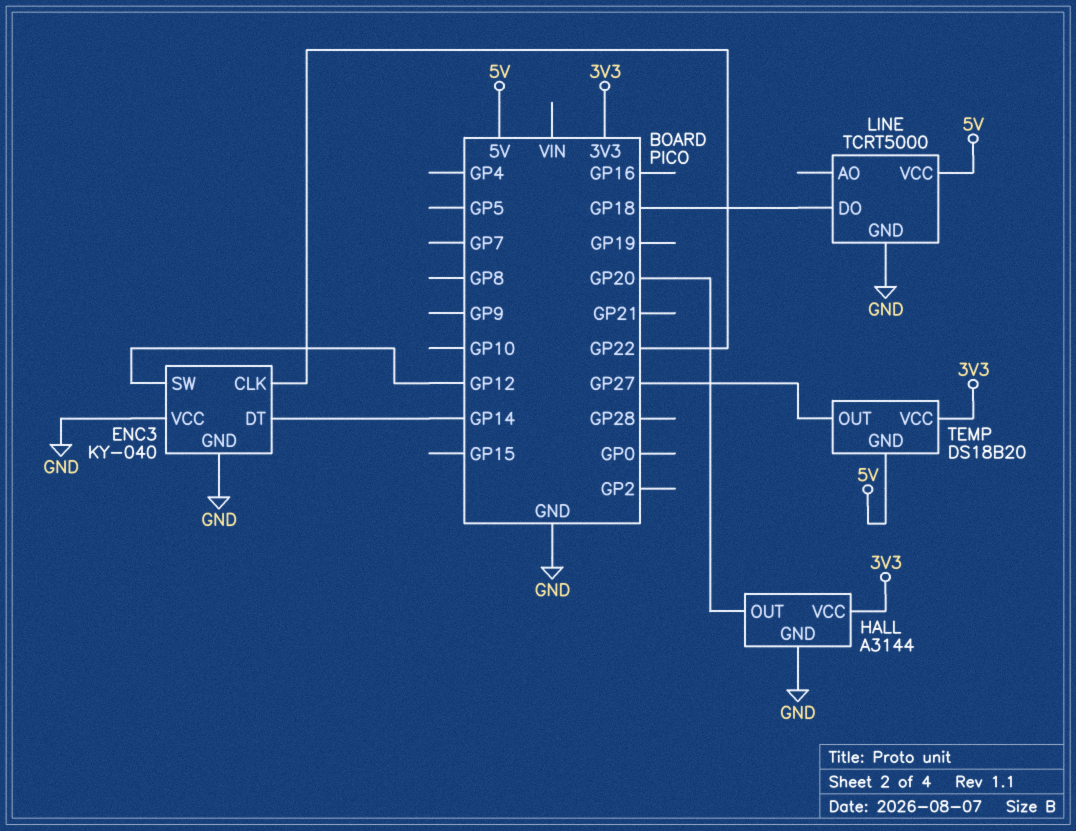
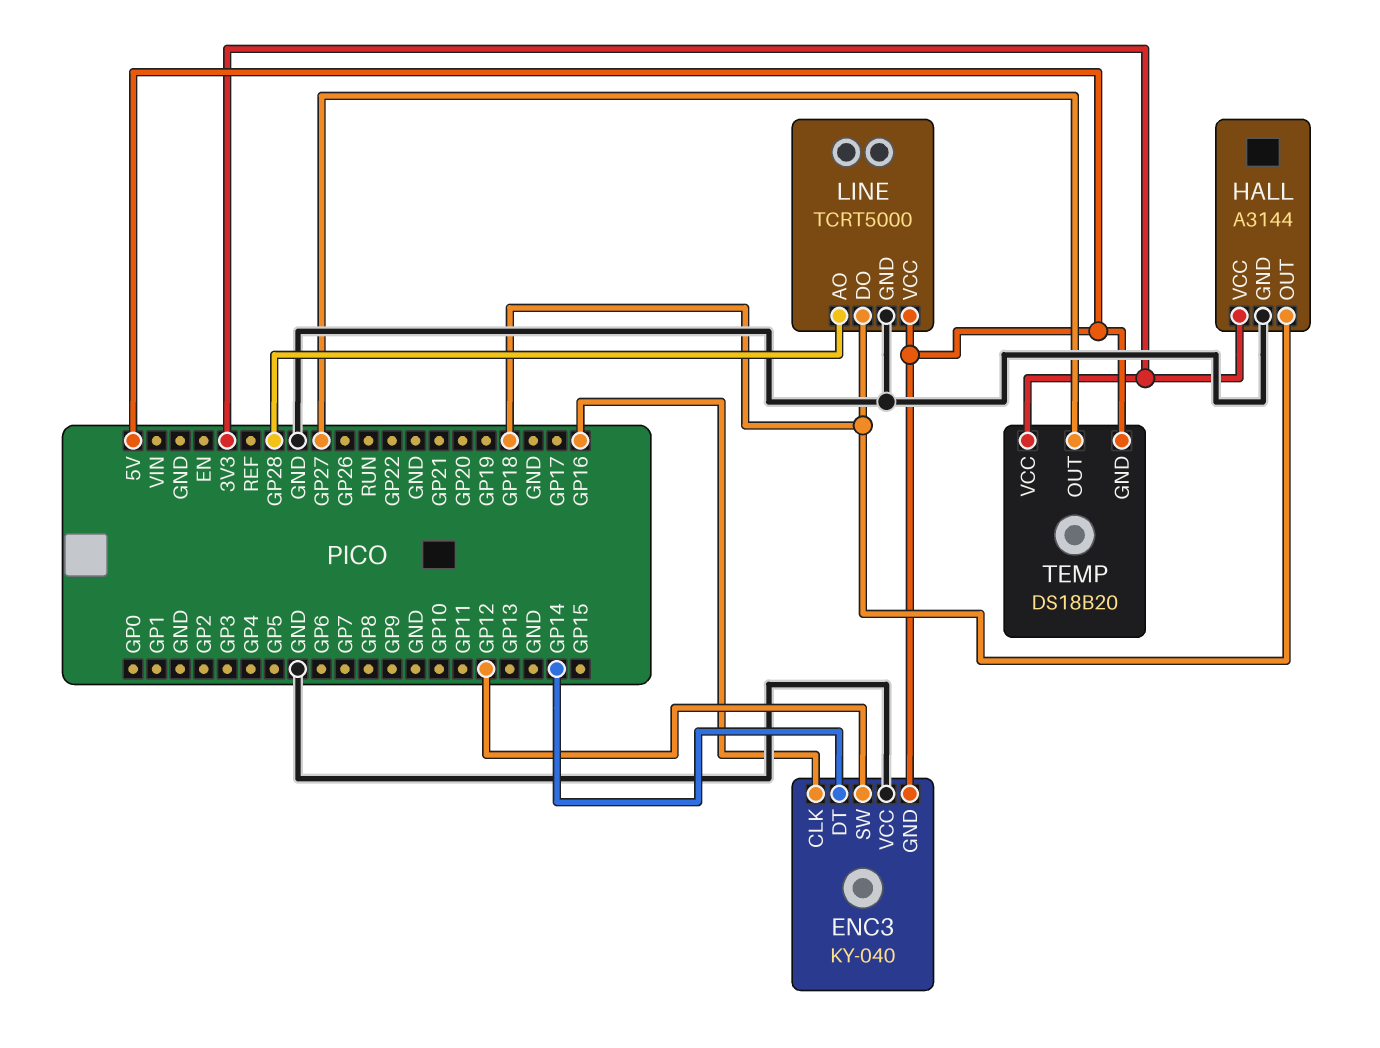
ENC3 pin CLK: GP22 -> GP16
ENC3 pin GND: GND -> 5V
HALL pin OUT: GP20 -> GP18
LINE pin AO: none -> GP28

